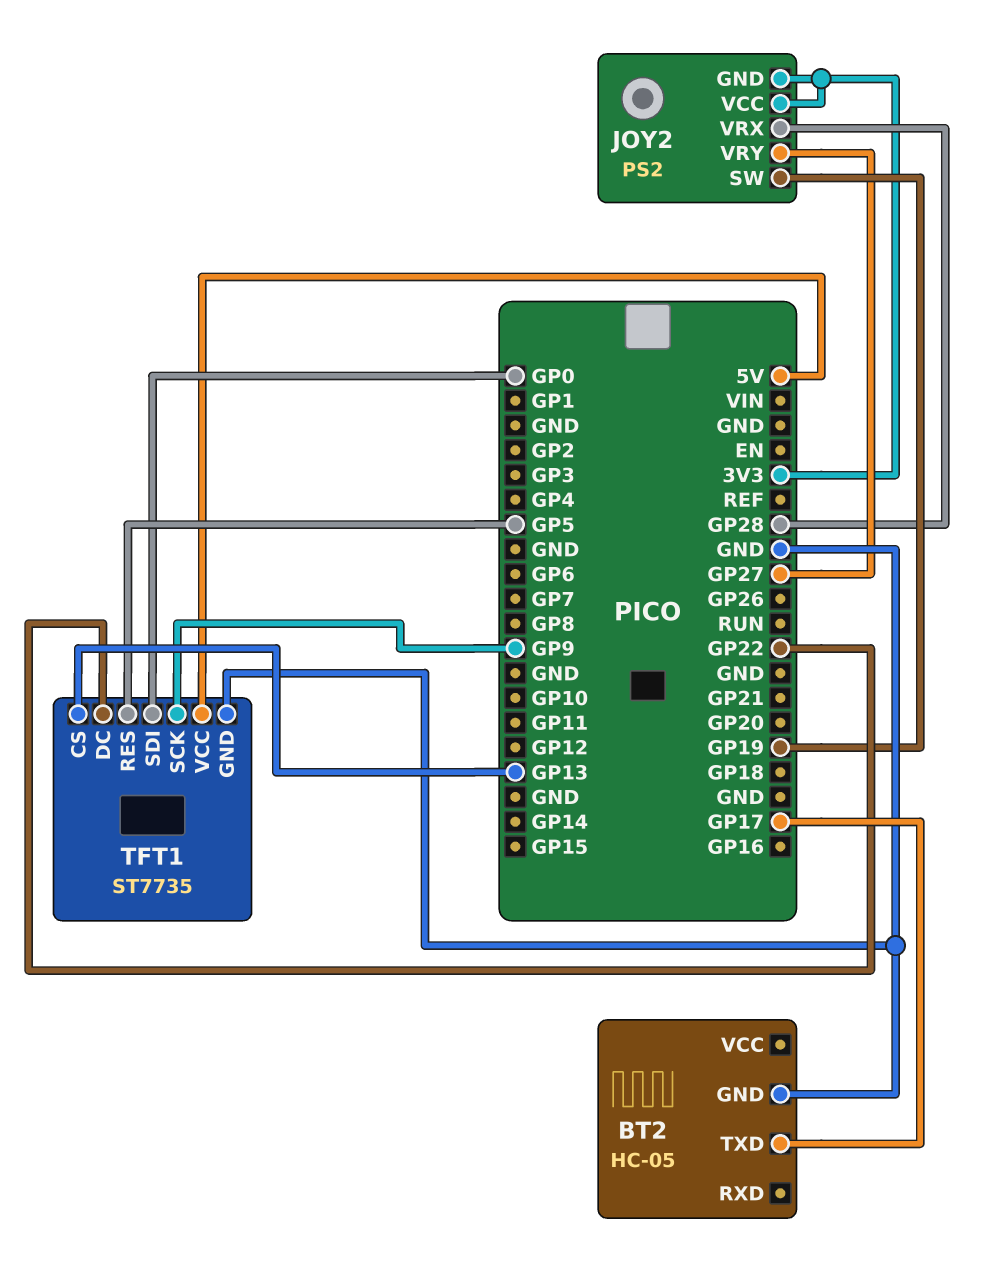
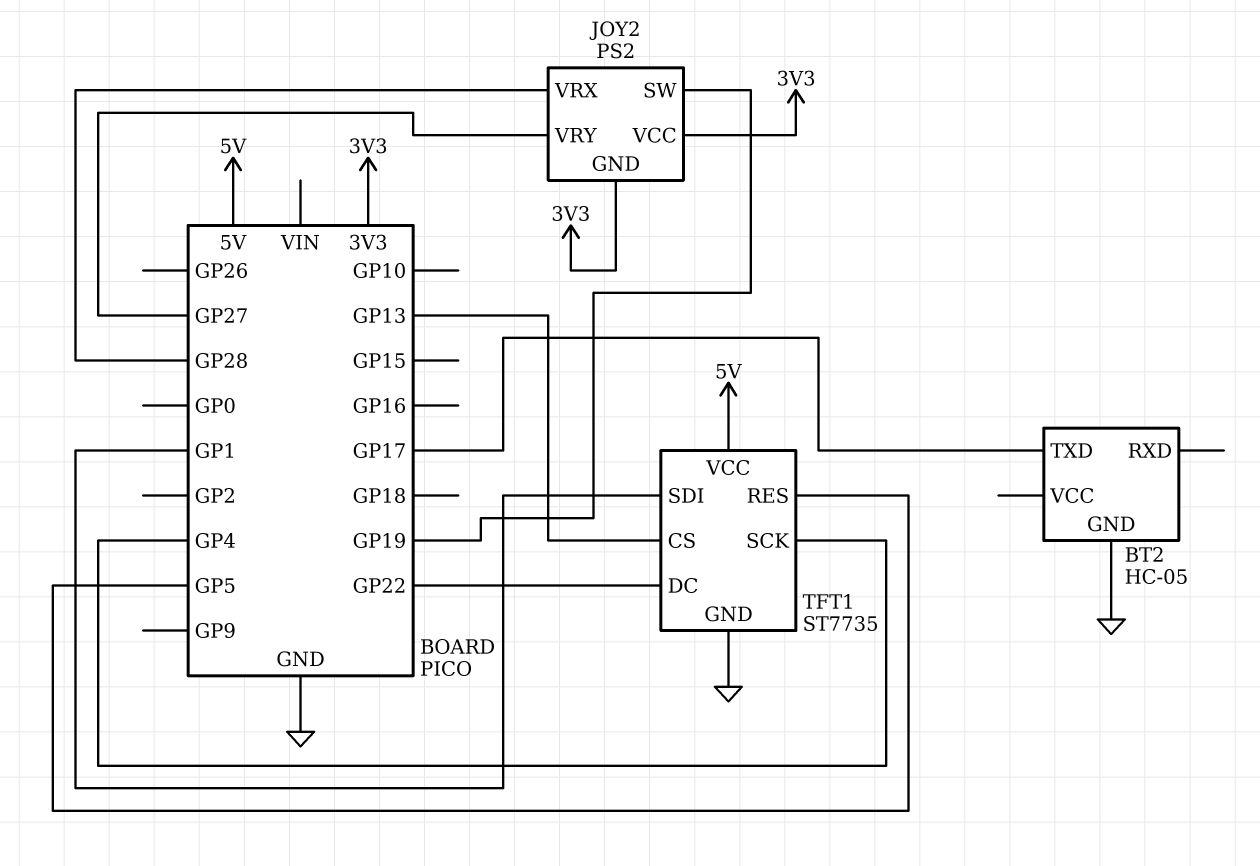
TFT1 pin SCK: GP9 -> GP4
TFT1 pin SDI: GP0 -> GP1

